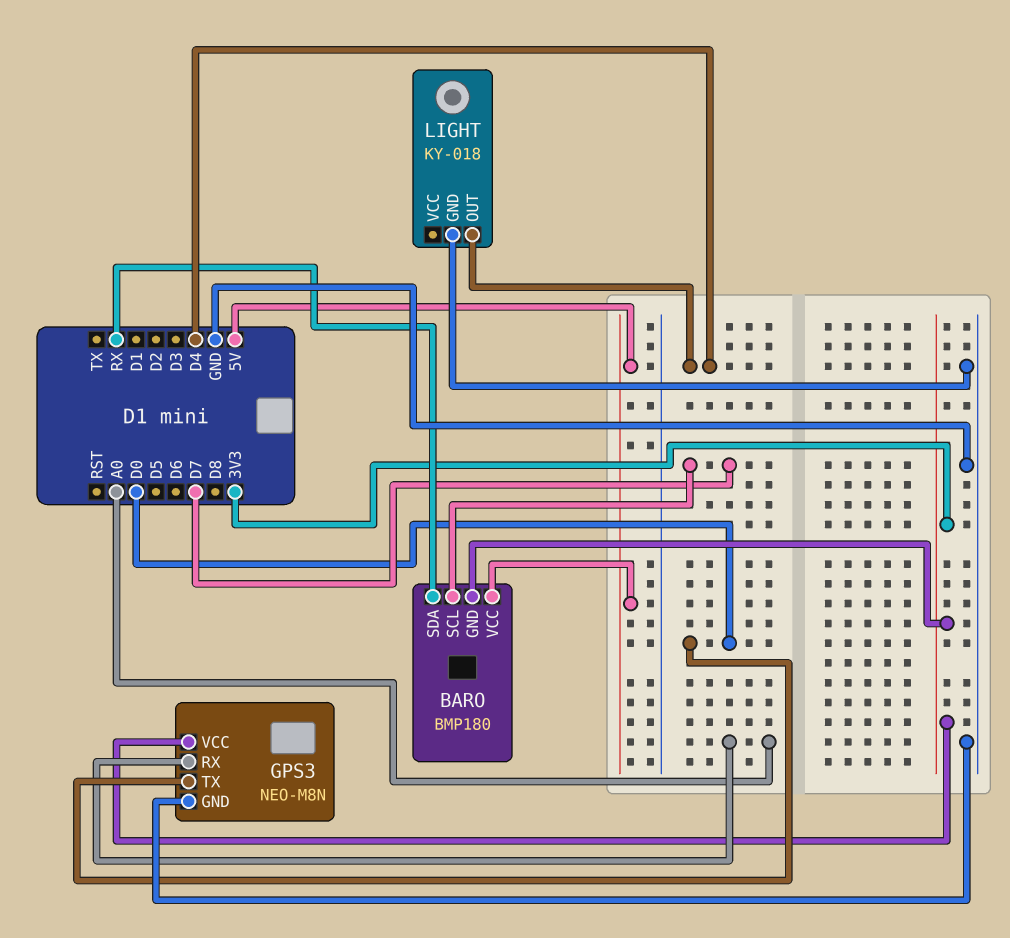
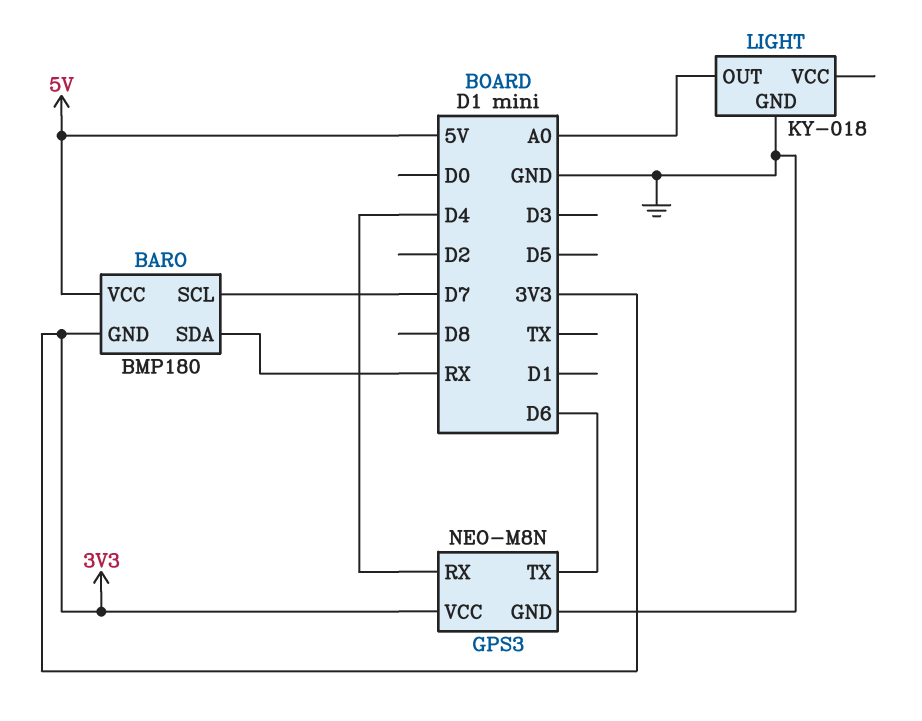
GPS3 pin RX: A0 -> D4
GPS3 pin TX: D0 -> D6
LIGHT pin OUT: D4 -> A0

